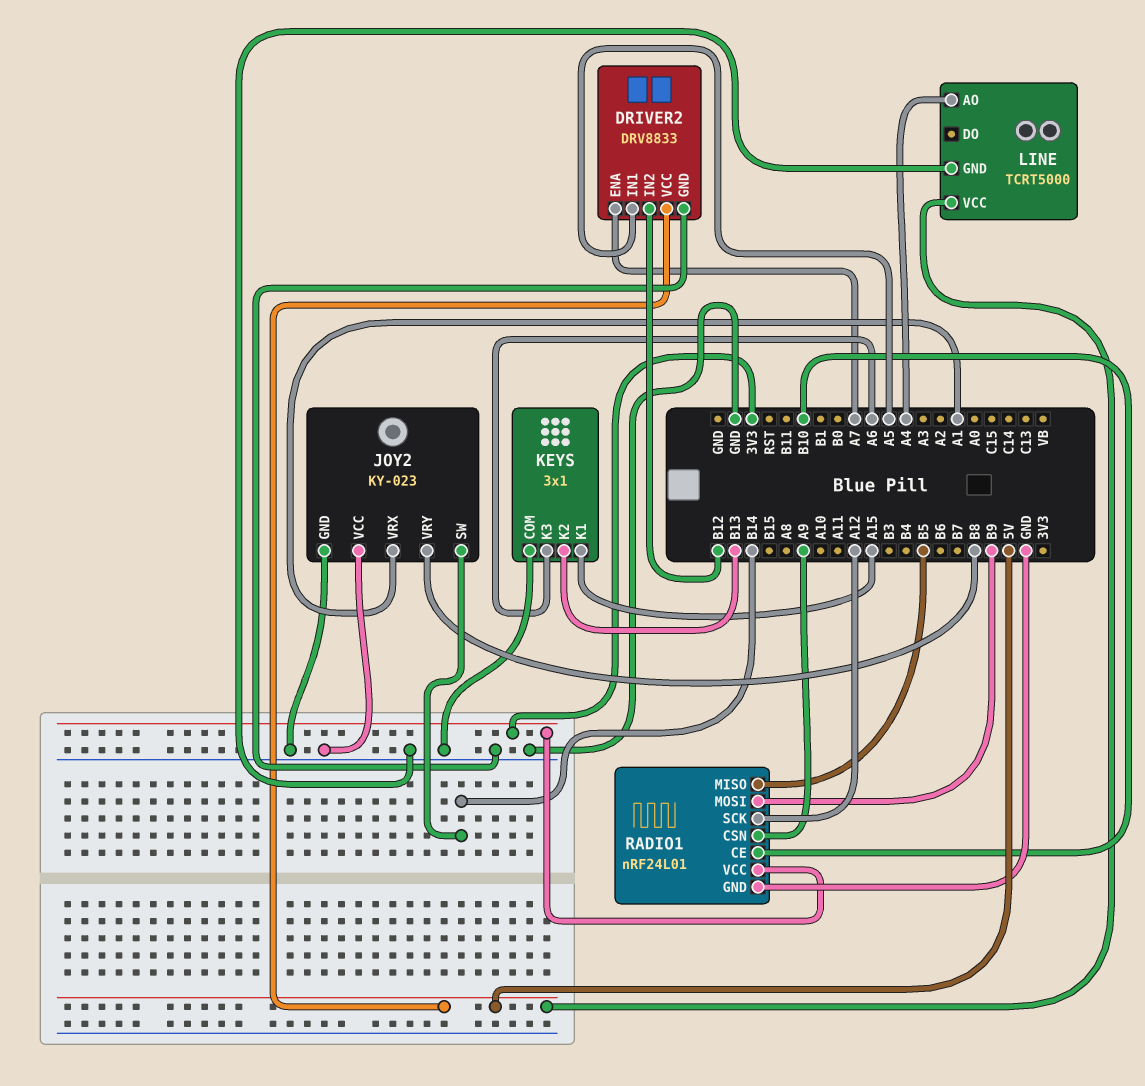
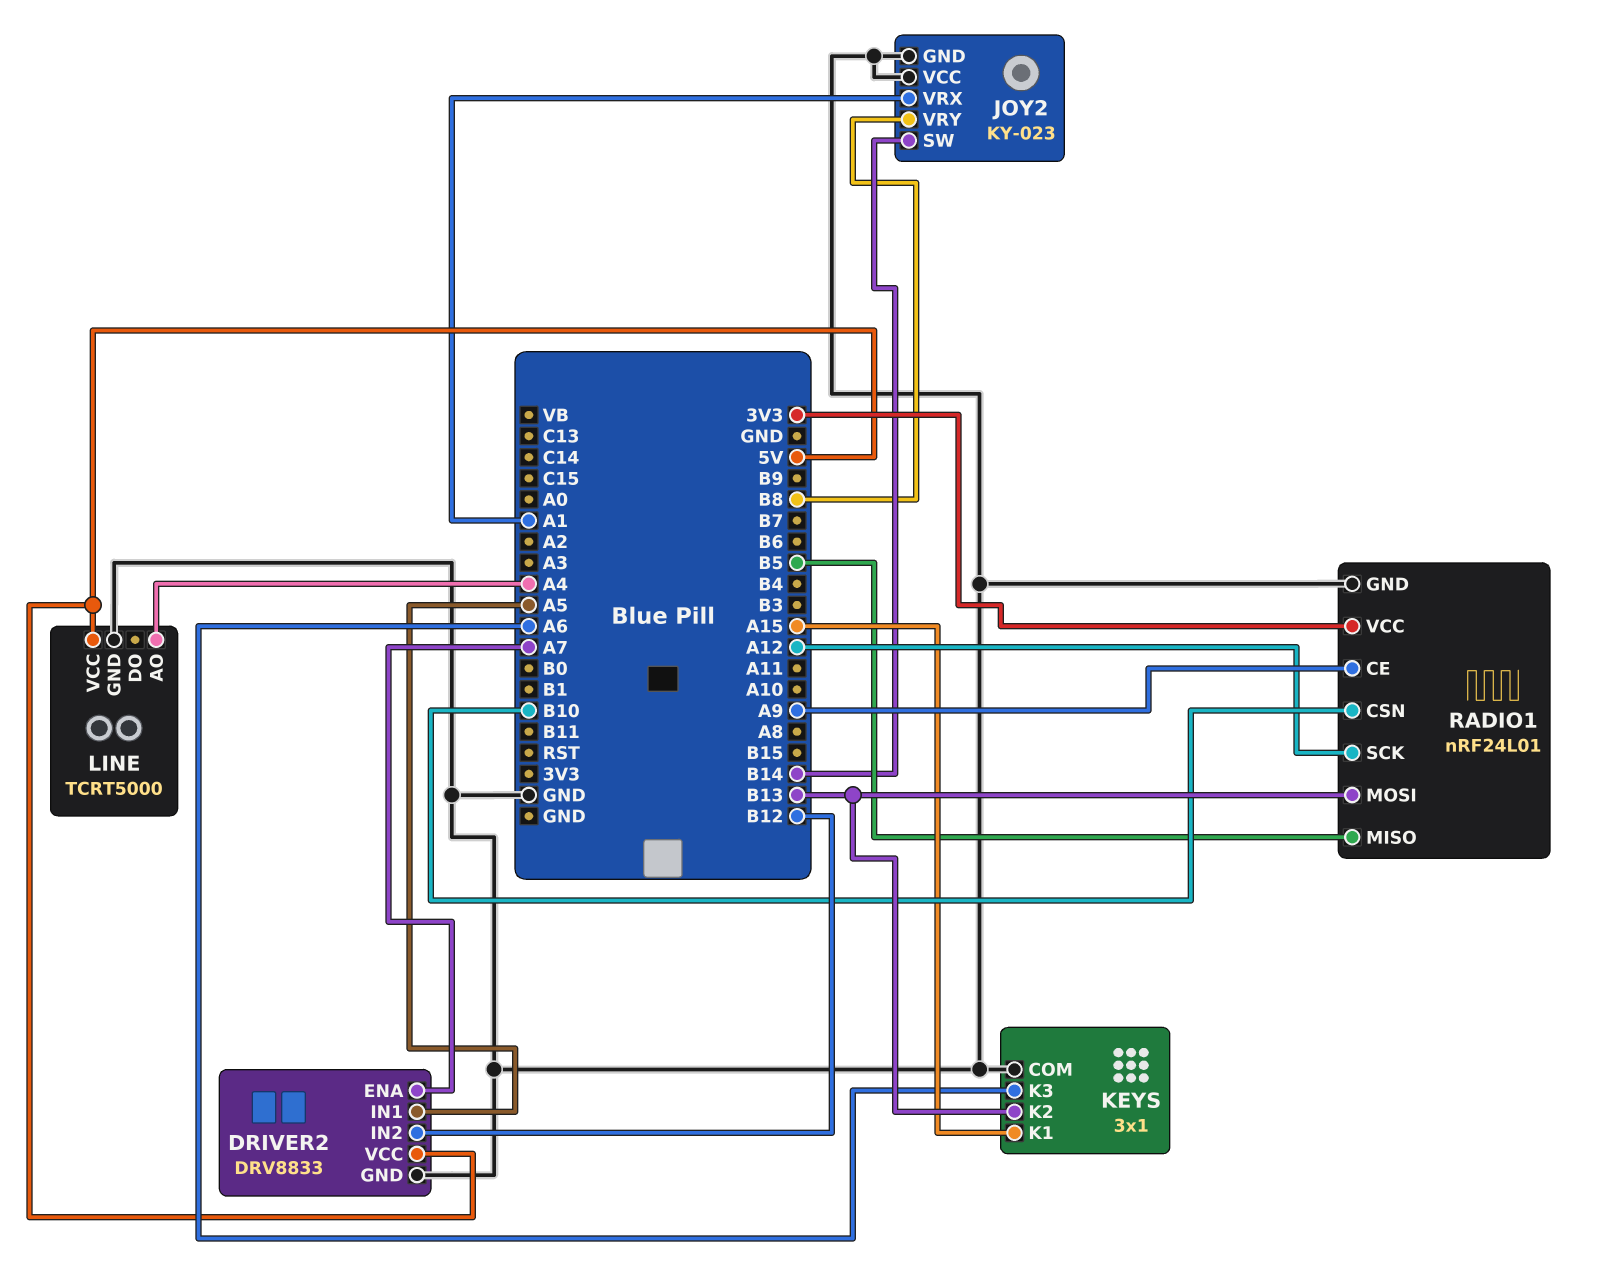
RADIO1 pin CE: B10 -> A9
RADIO1 pin CSN: A9 -> B10
RADIO1 pin MOSI: B9 -> B13

